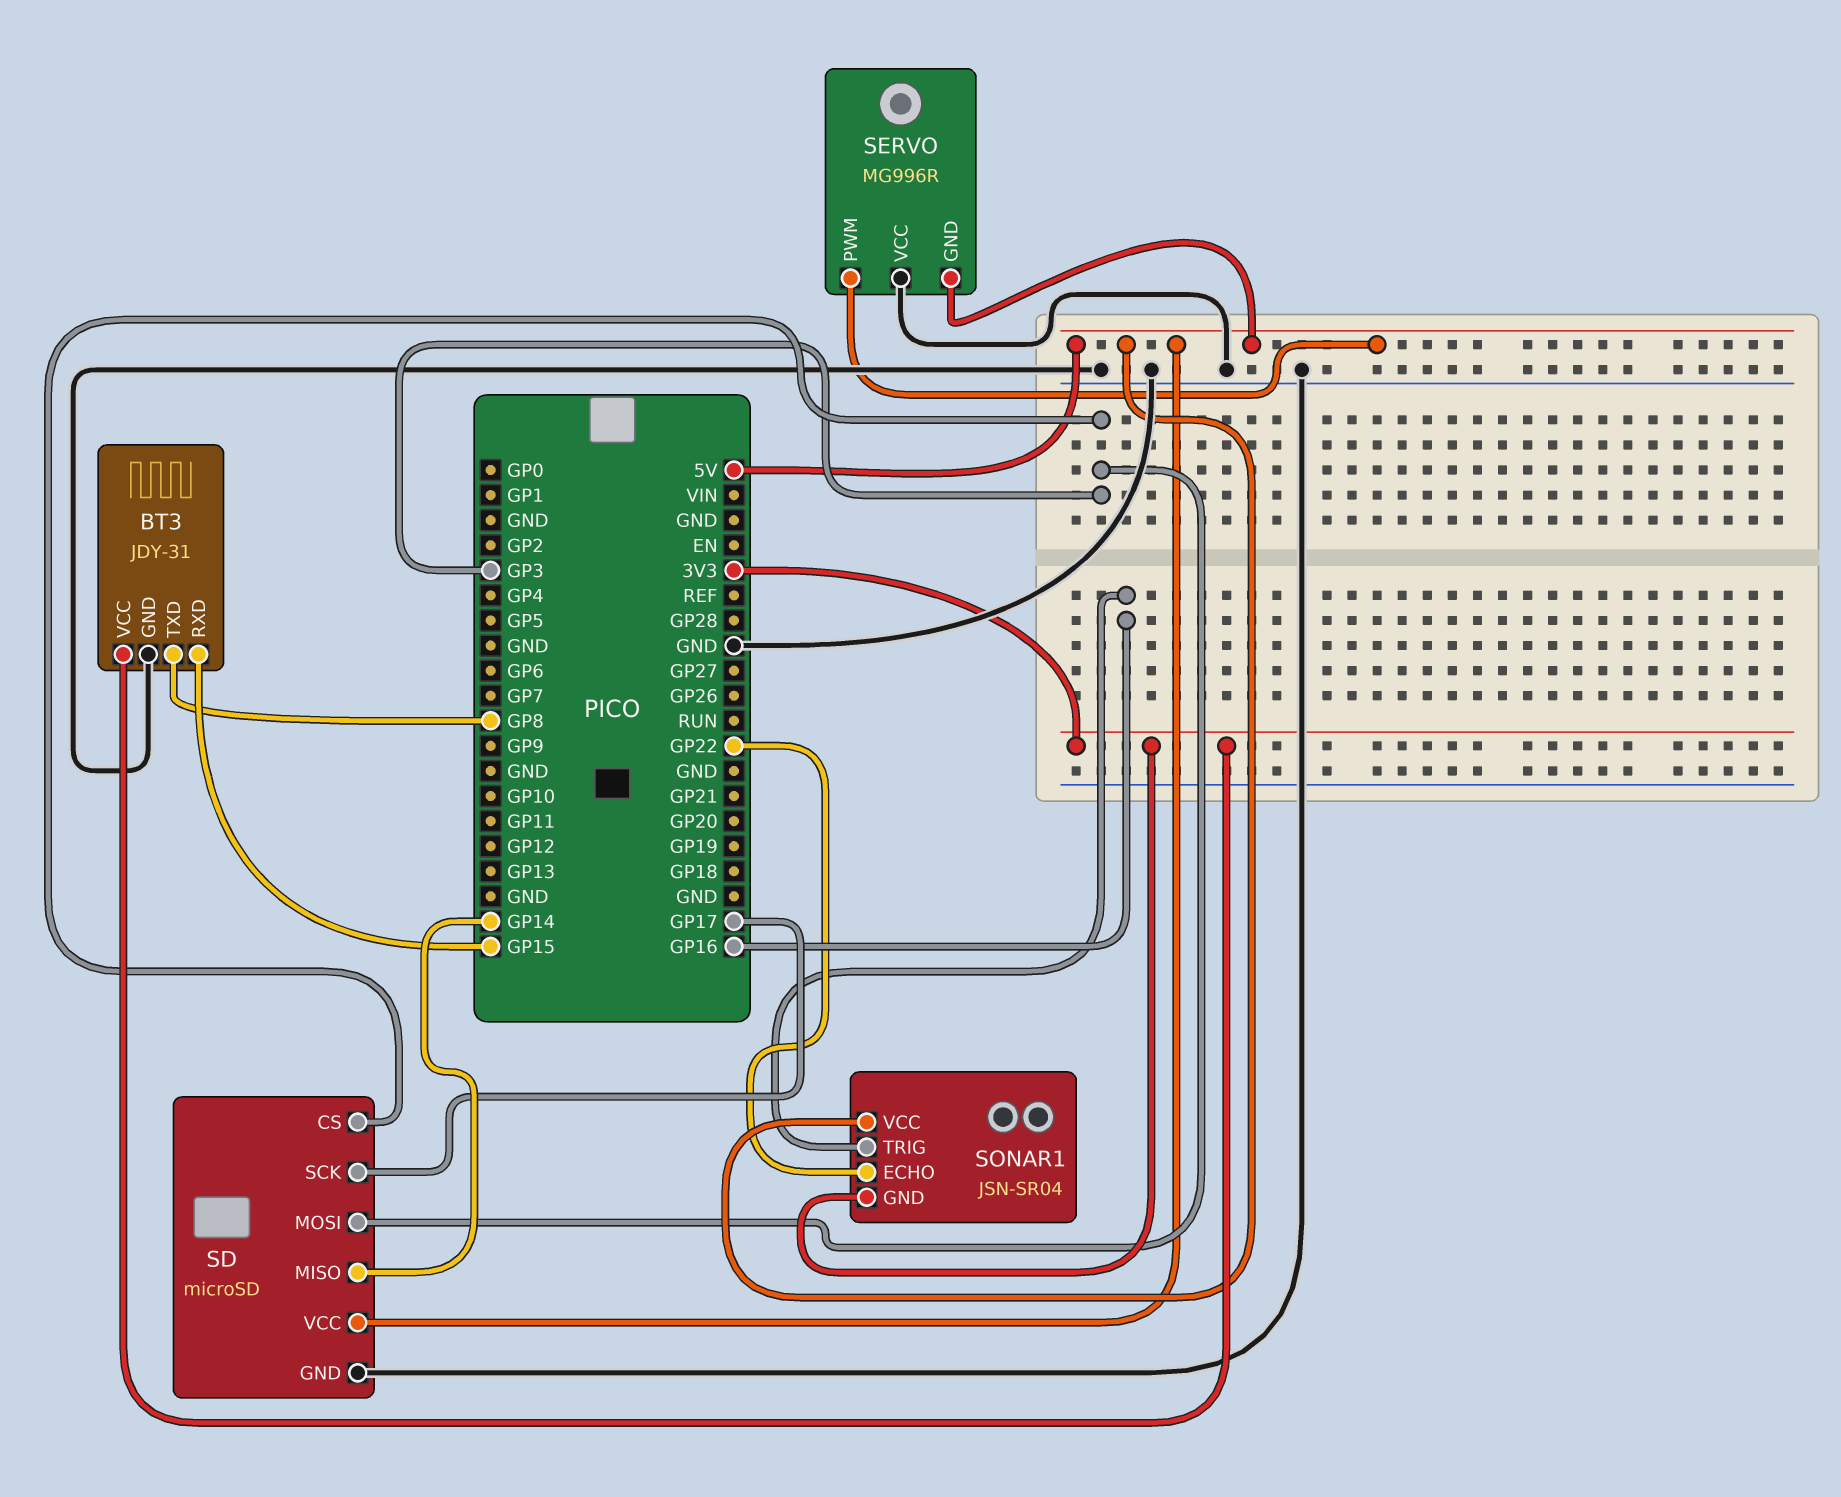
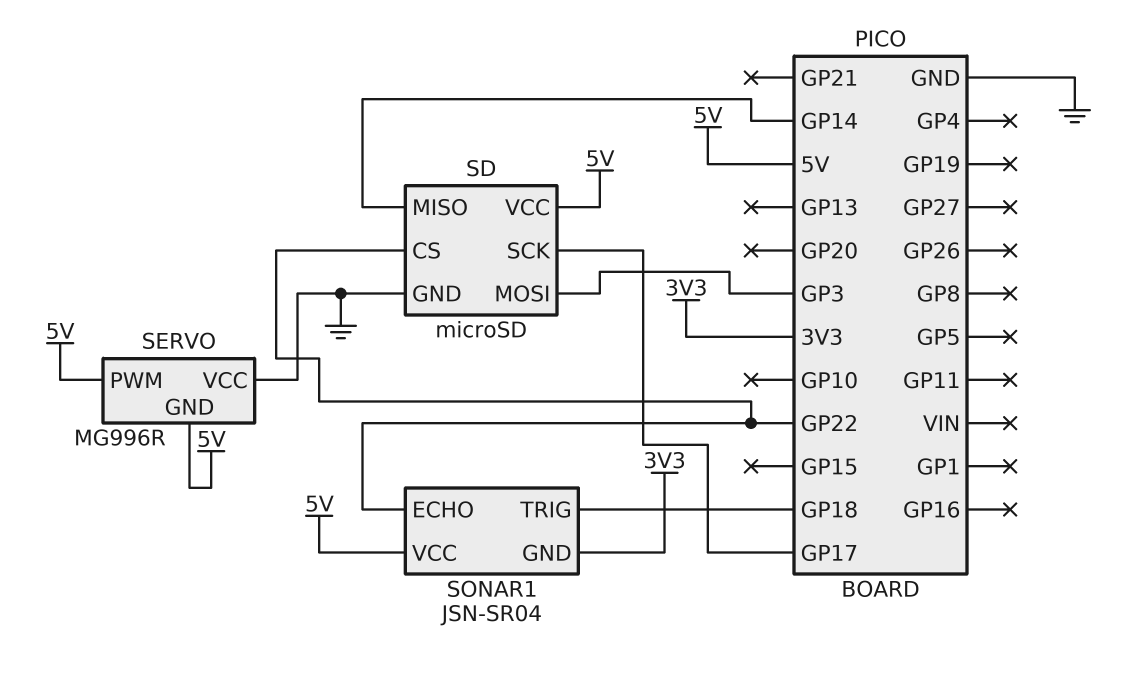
BT3: JDY-31 -> none
BT3 pin GND: GND -> none
BT3 pin RXD: GP15 -> none
BT3 pin TXD: GP8 -> none
BT3 pin VCC: 3V3 -> none
SD pin CS: GP3 -> GP22
SONAR1 pin TRIG: GP16 -> GP18

